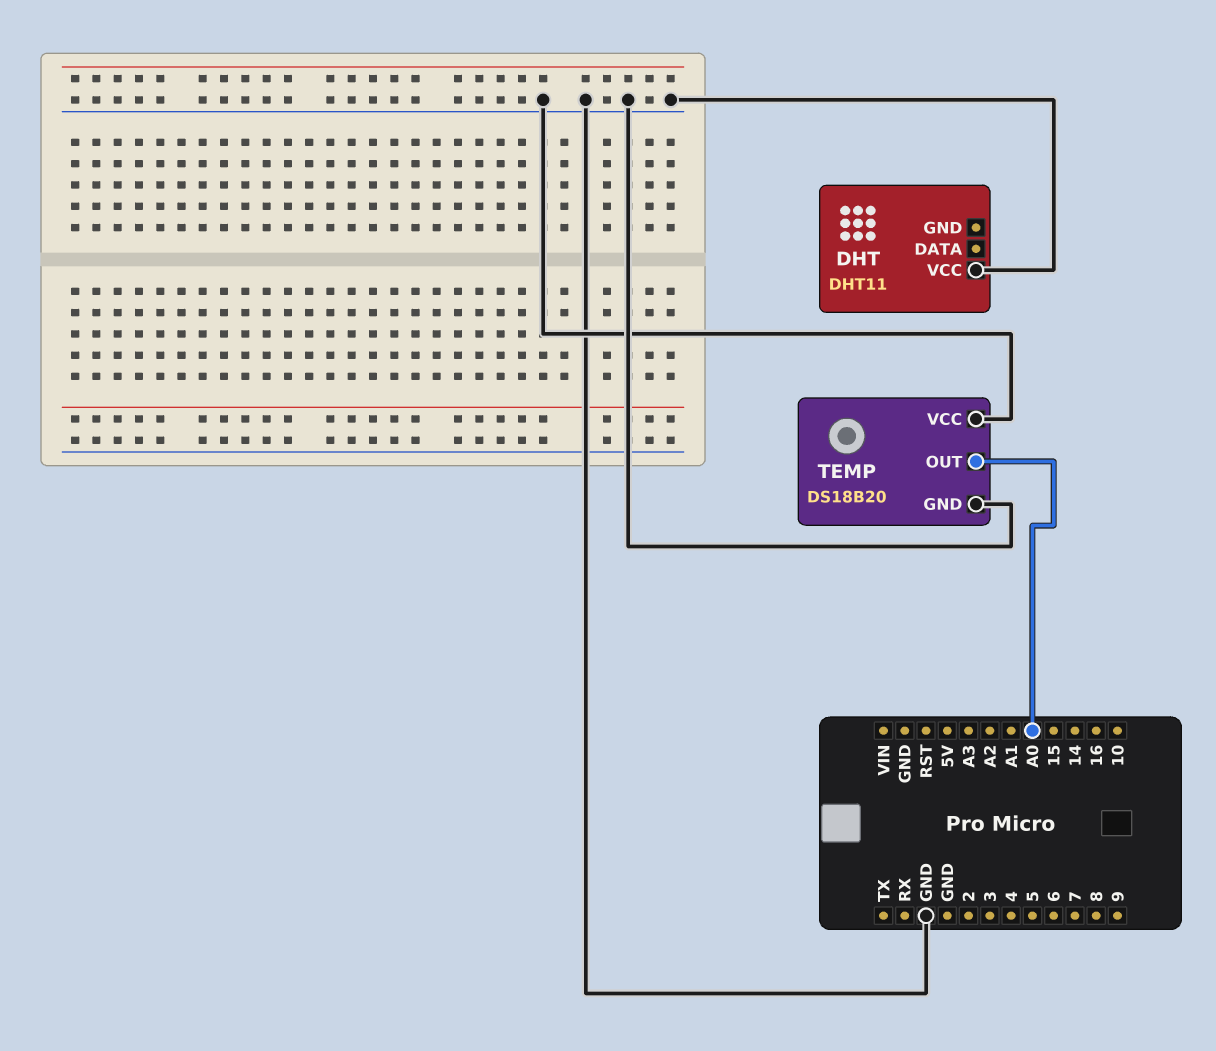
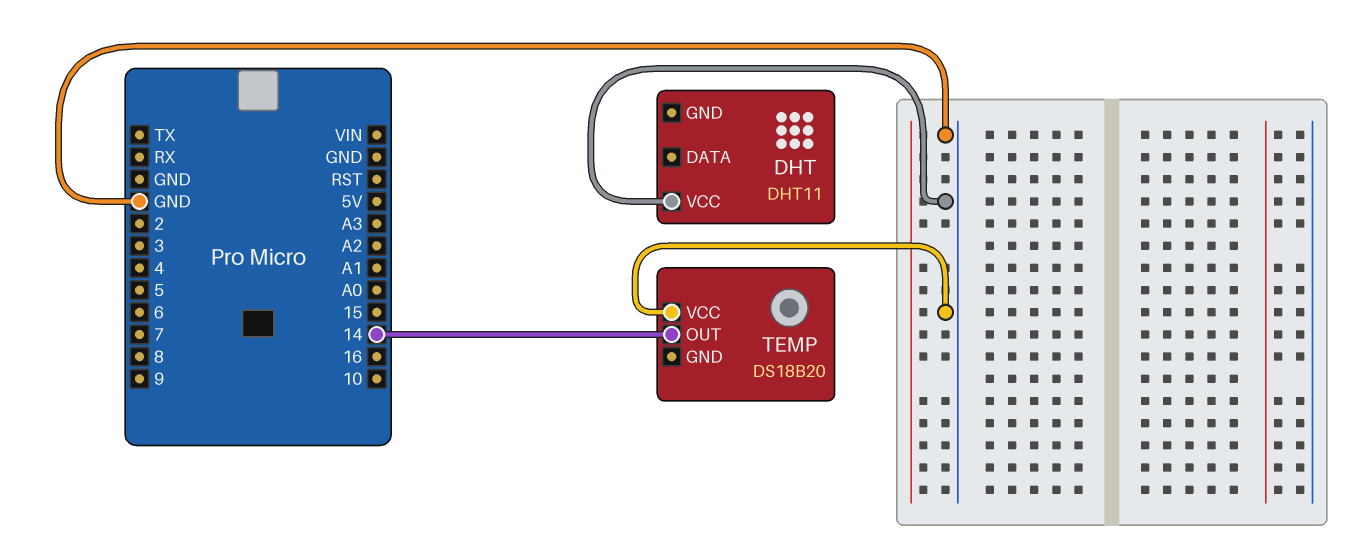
TEMP pin GND: GND -> none
TEMP pin OUT: A0 -> 14

